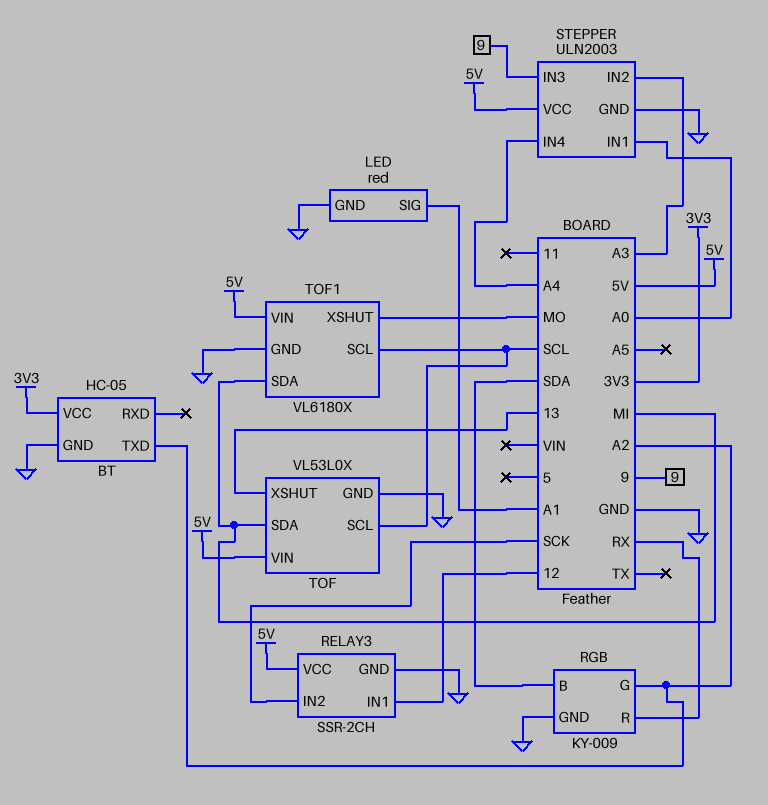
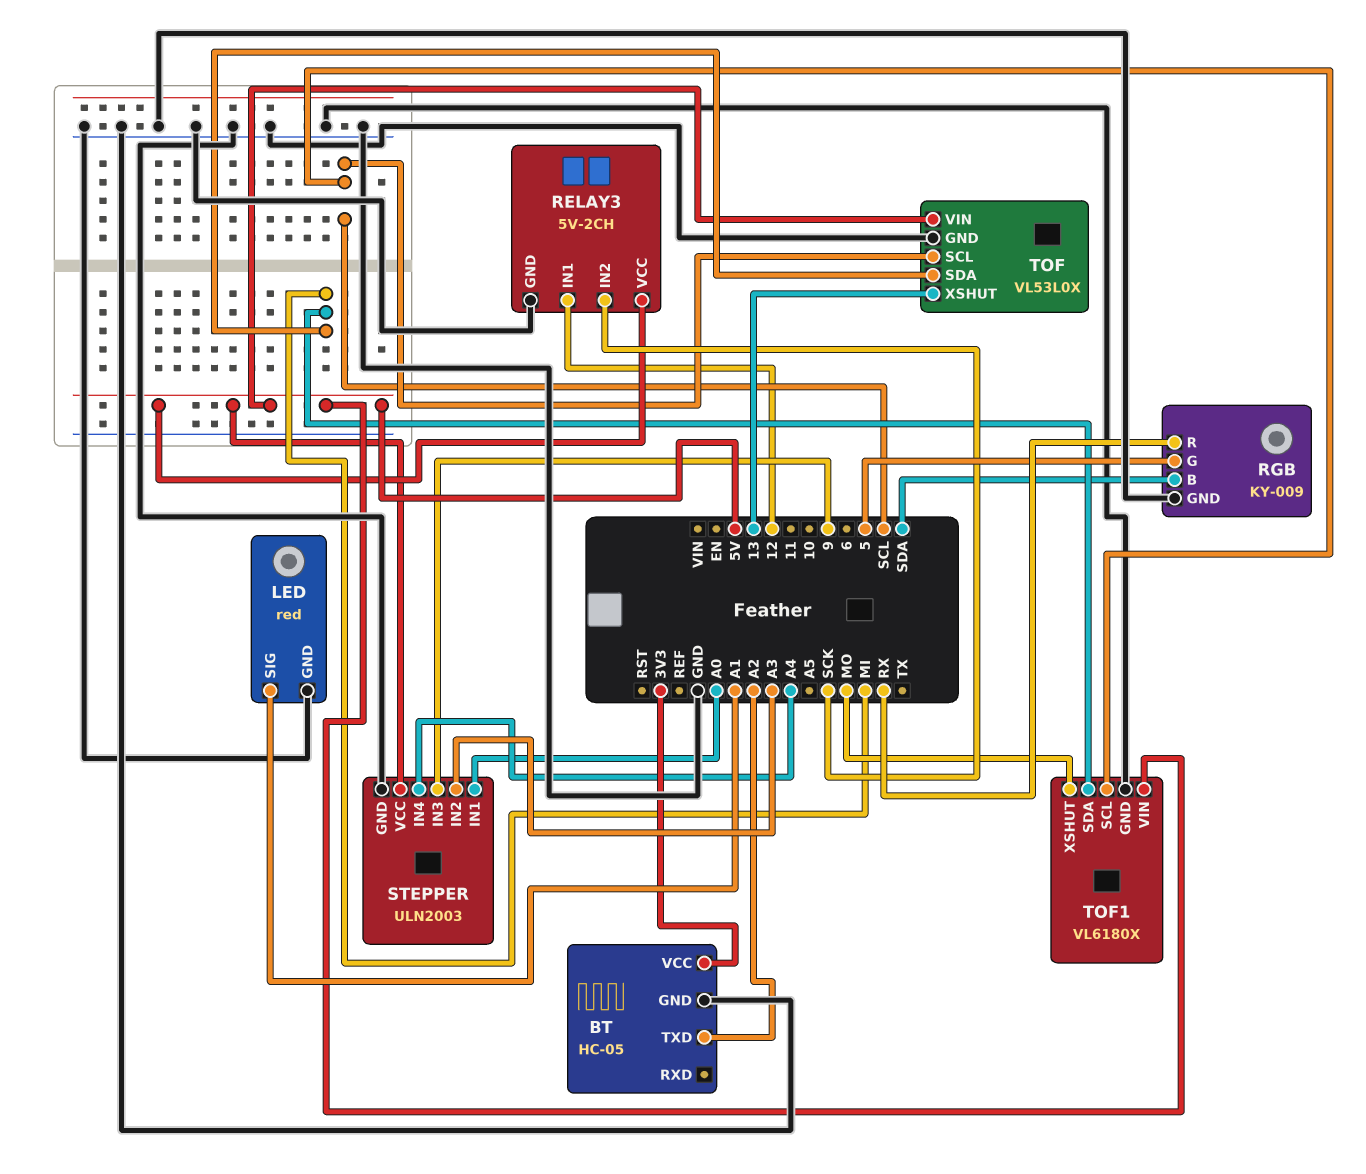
RELAY3: SSR-2CH -> 5V-2CH
RGB pin G: A2 -> 5

